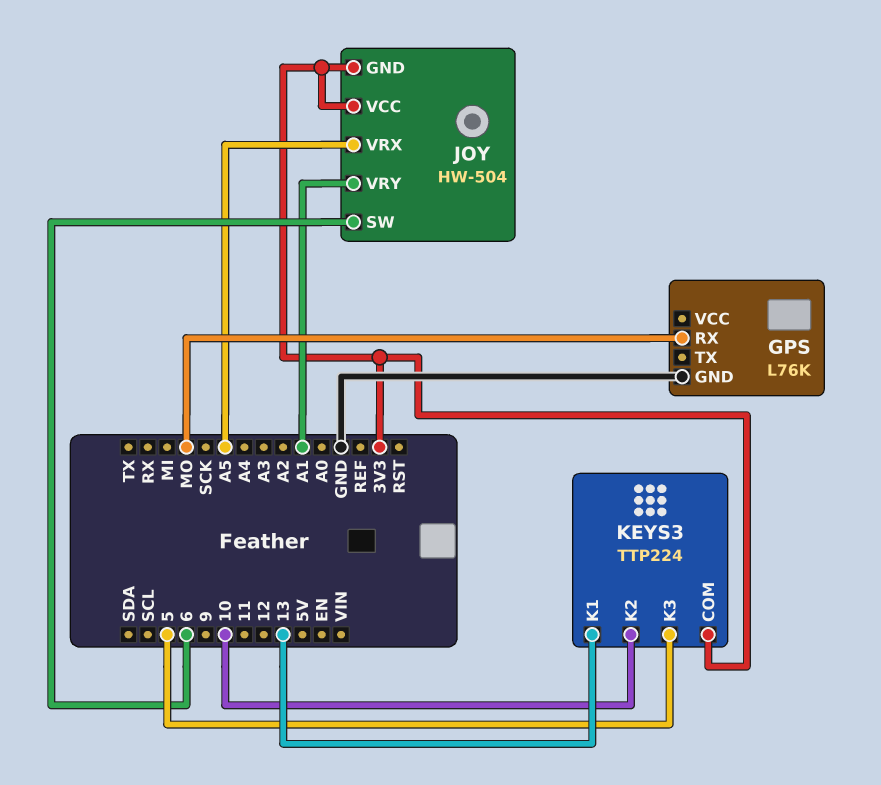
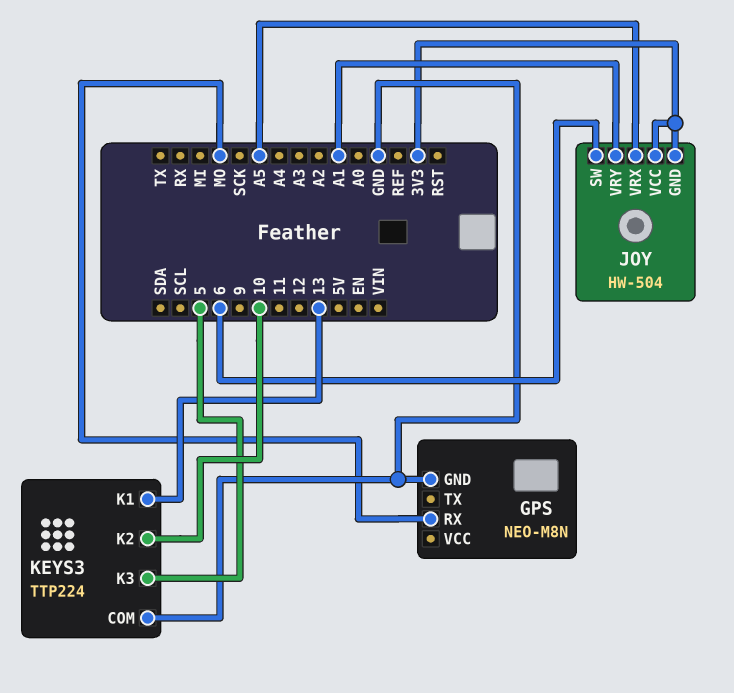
GPS: L76K -> NEO-M8N
KEYS3 pin COM: 3V3 -> GND

